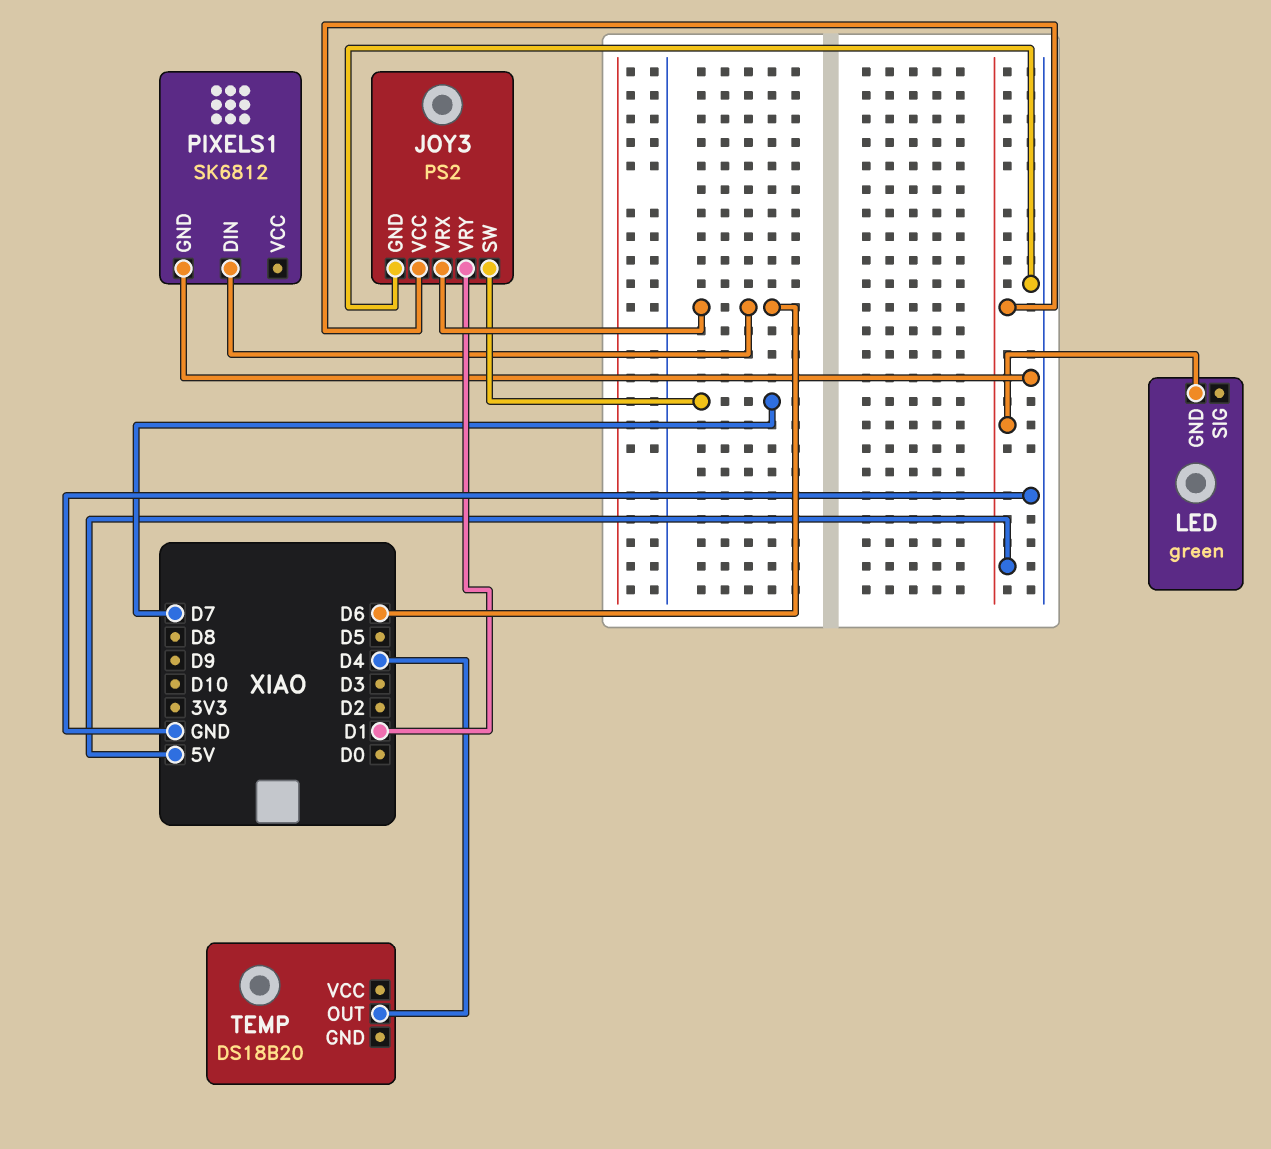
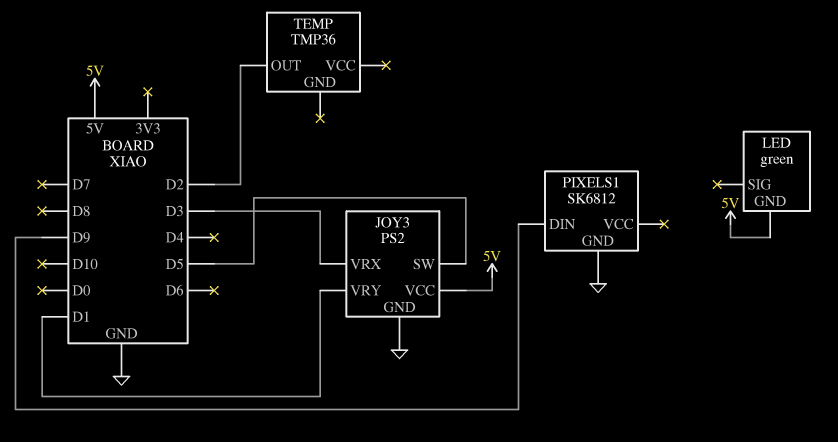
JOY3 pin SW: D7 -> D5
JOY3 pin VRX: D6 -> D3
PIXELS1 pin DIN: D6 -> D9
TEMP: DS18B20 -> TMP36
TEMP pin OUT: D4 -> D2

